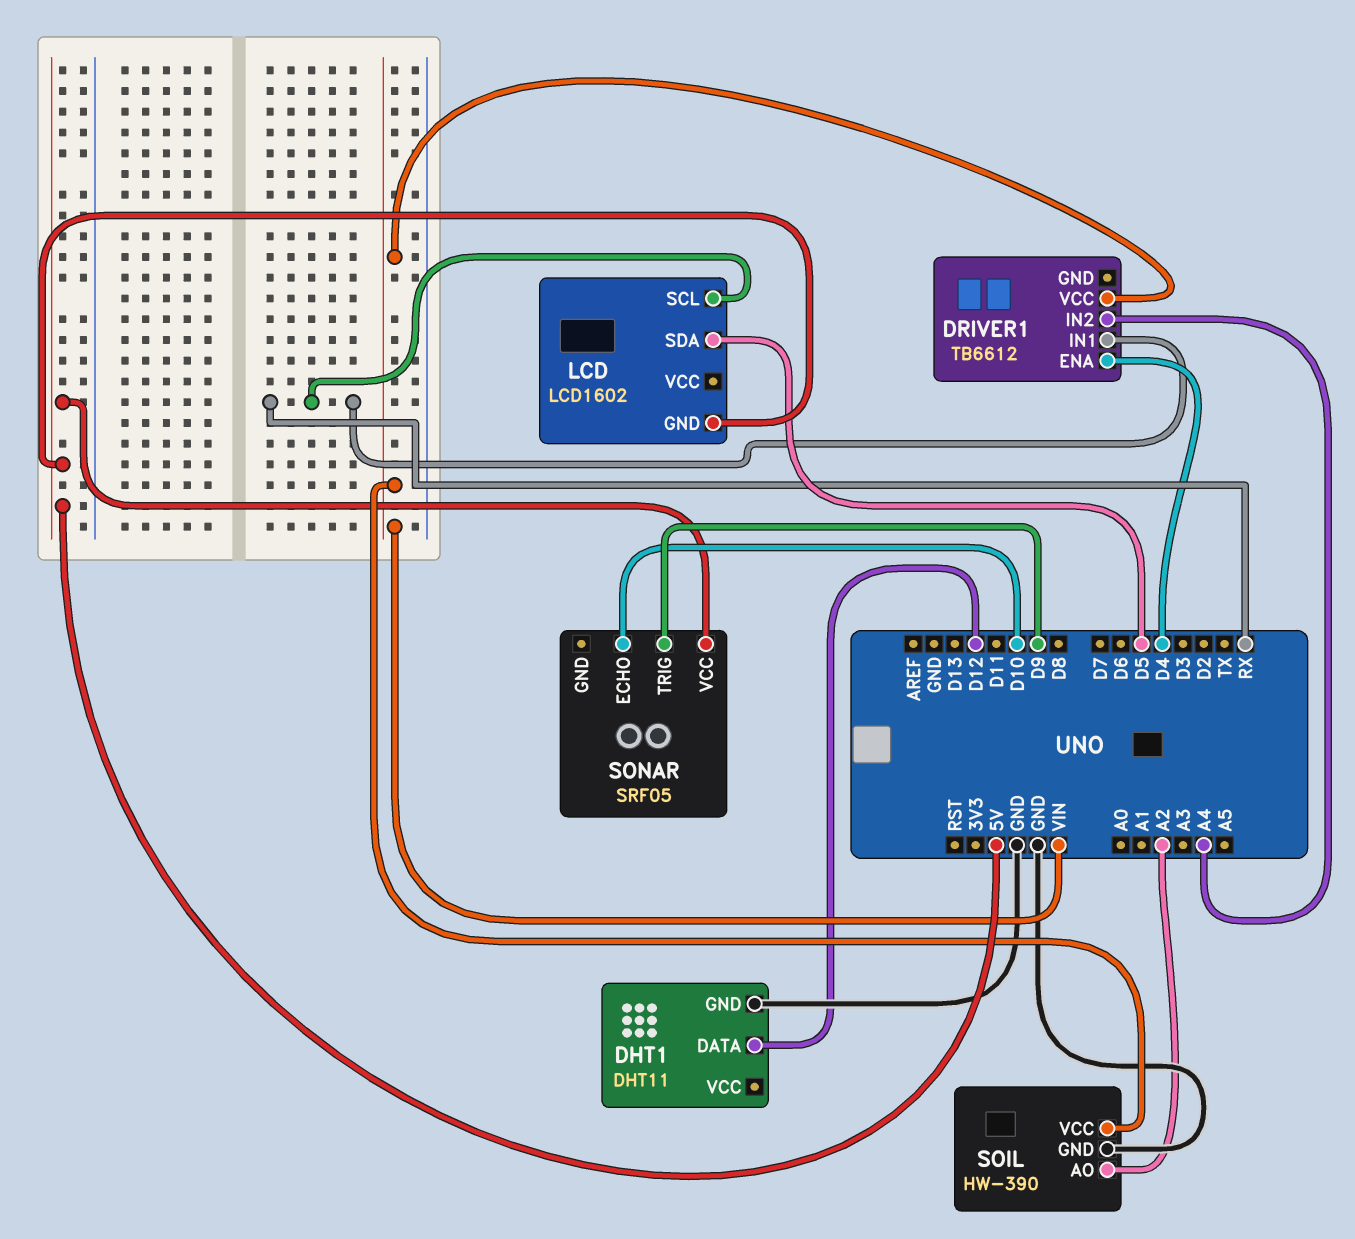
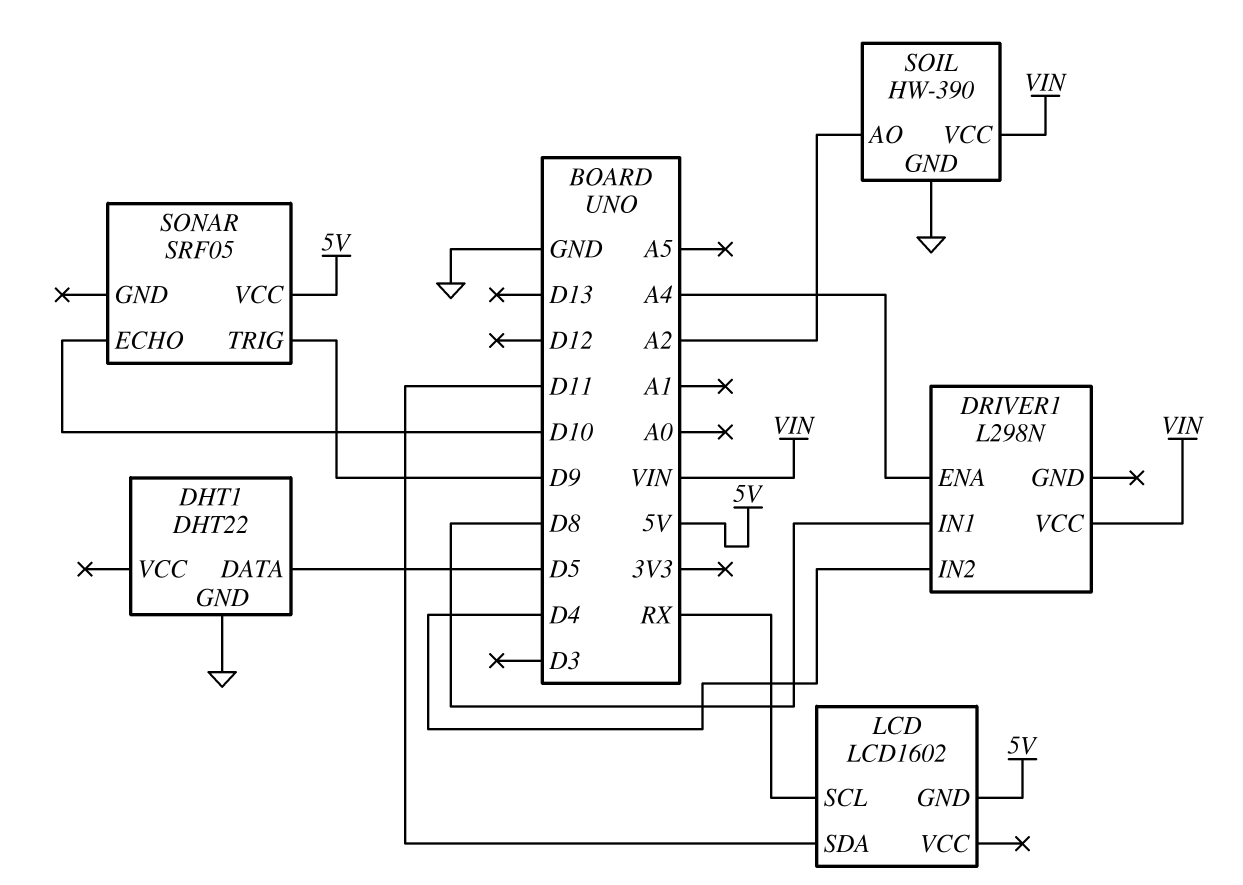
DHT1: DHT11 -> DHT22
DHT1 pin DATA: D12 -> D5
DRIVER1: TB6612 -> L298N
DRIVER1 pin ENA: D4 -> A4
DRIVER1 pin IN1: RX -> D8
DRIVER1 pin IN2: A4 -> D4
LCD pin SDA: D5 -> D11

